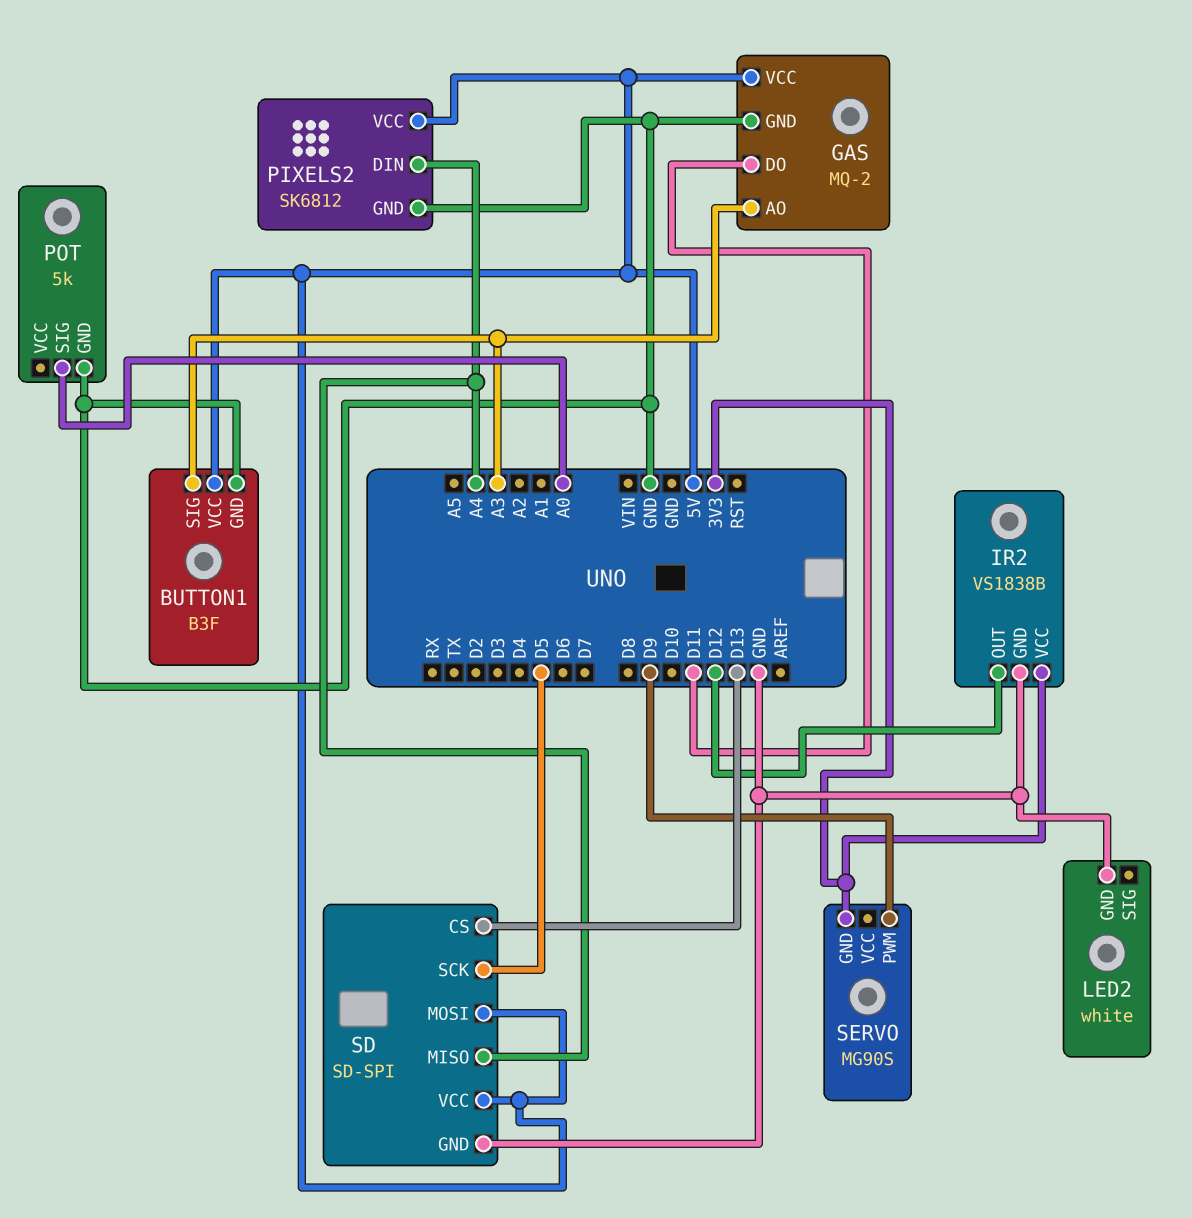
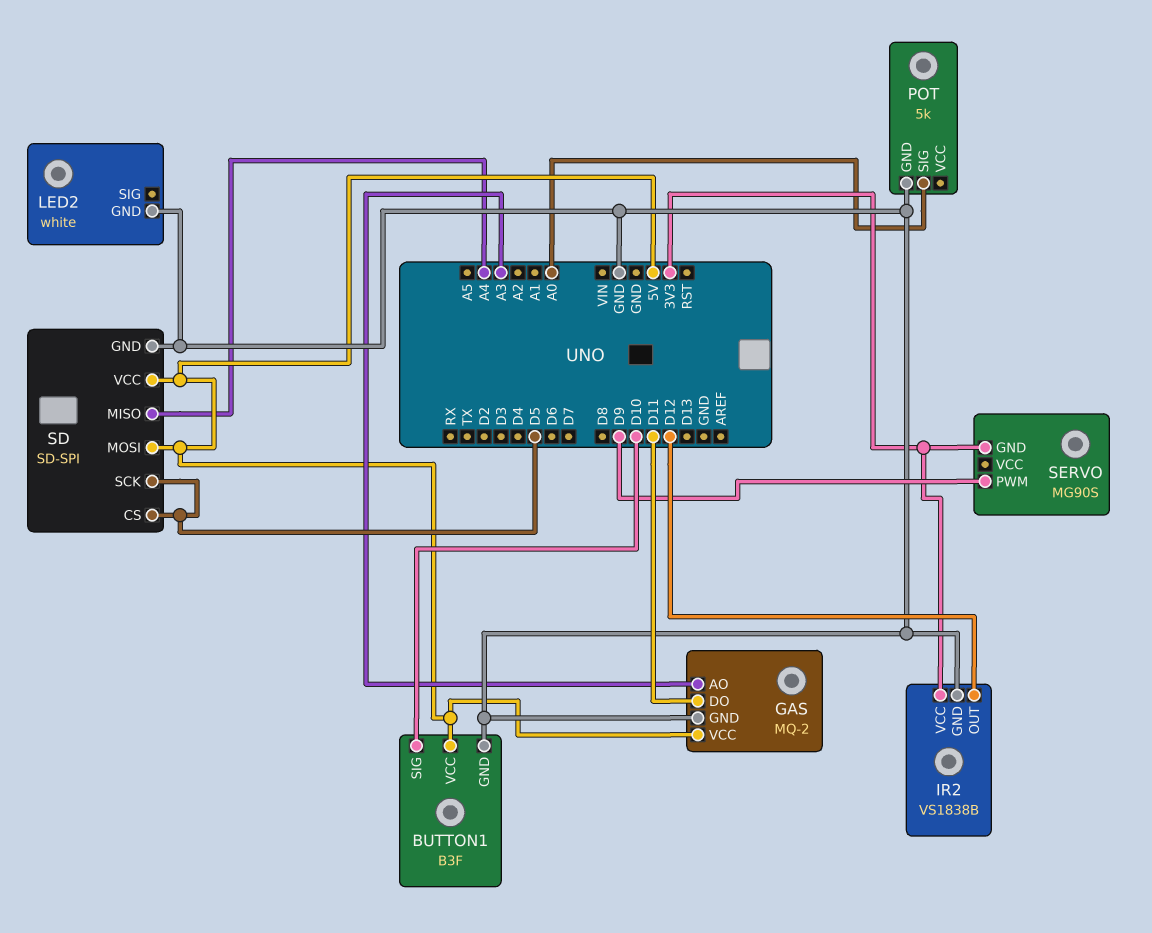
BUTTON1 pin SIG: A3 -> D10
PIXELS2: SK6812 -> none
PIXELS2 pin DIN: A4 -> none
PIXELS2 pin GND: GND -> none
PIXELS2 pin VCC: 5V -> none
SD pin CS: D13 -> D5

